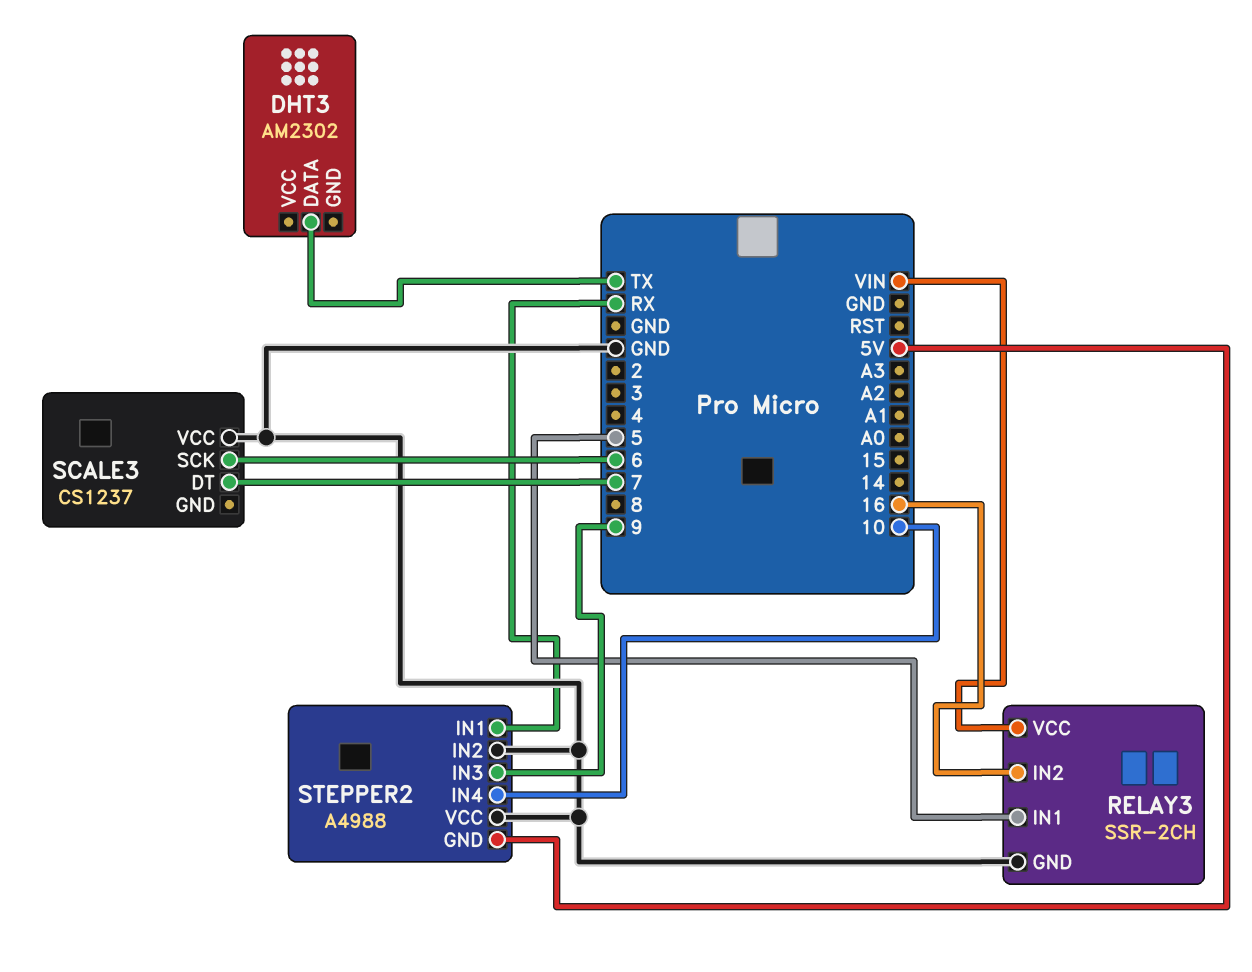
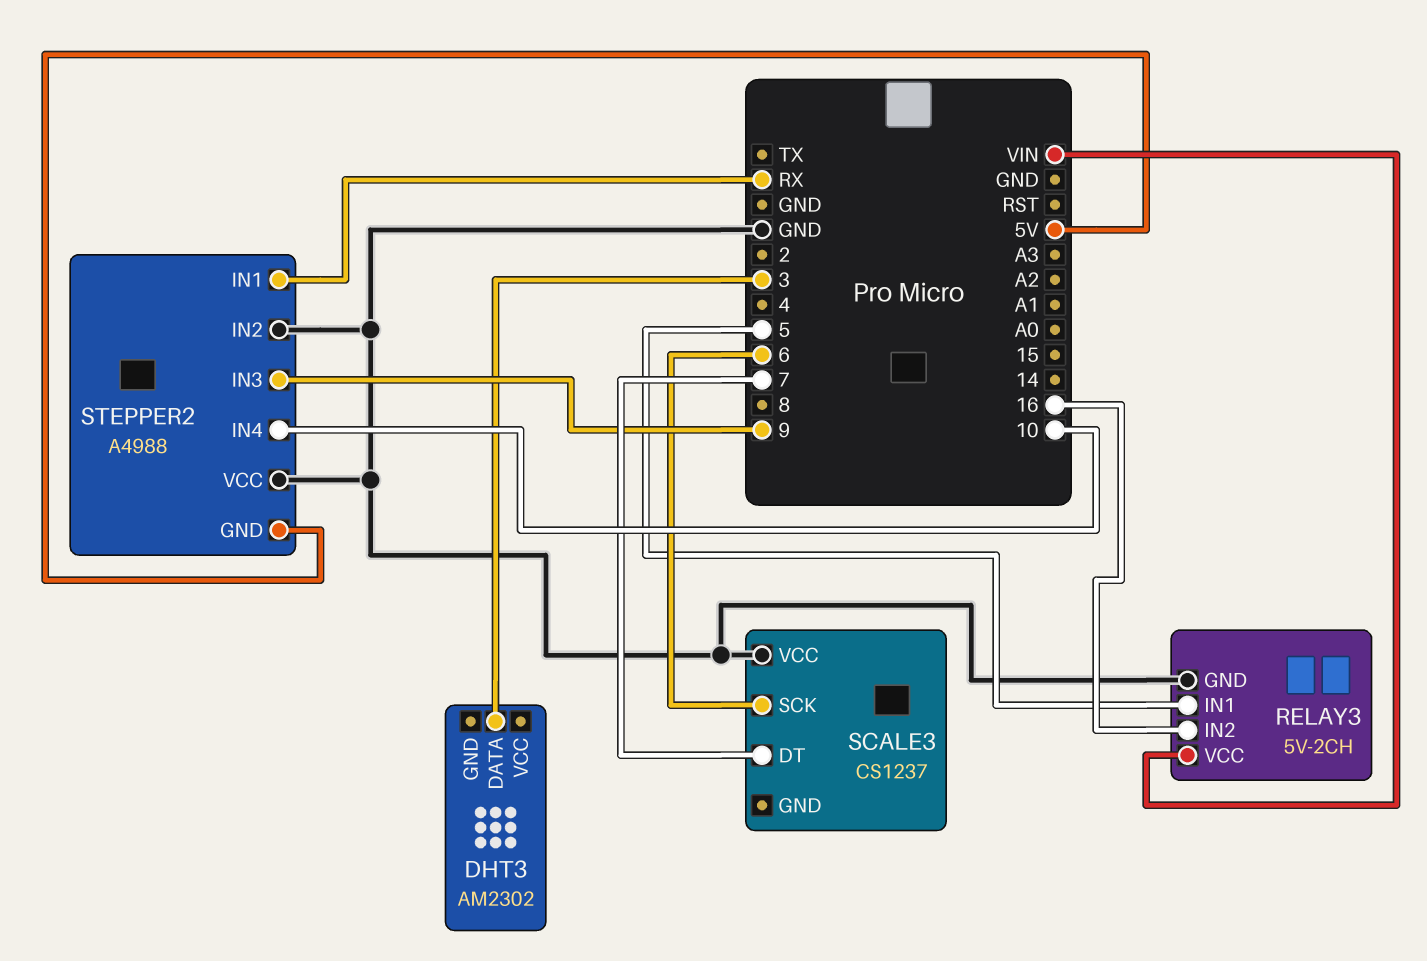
DHT3 pin DATA: TX -> 3
RELAY3: SSR-2CH -> 5V-2CH

